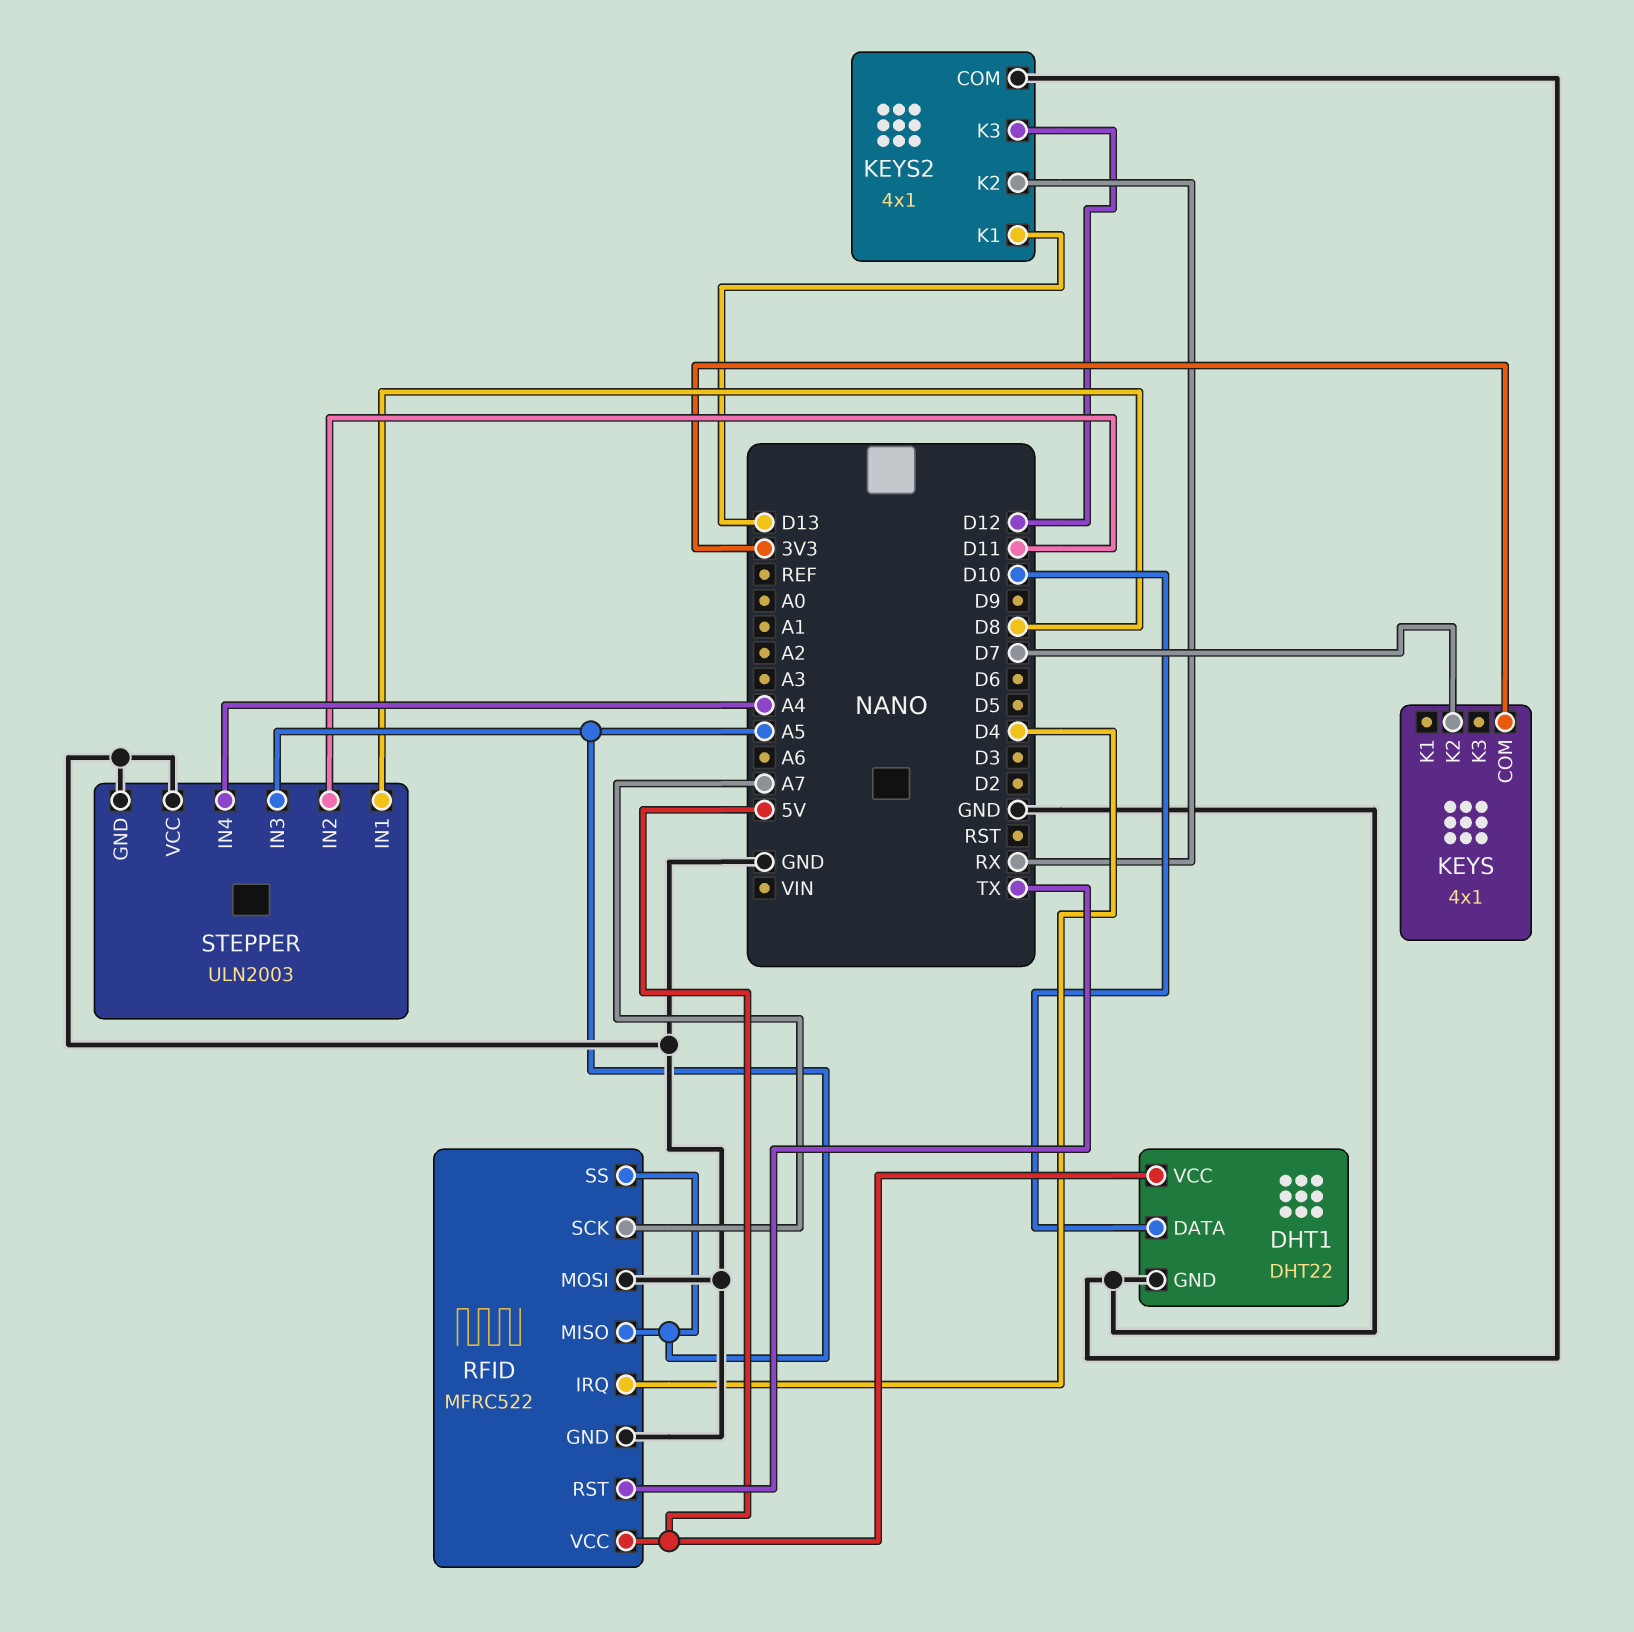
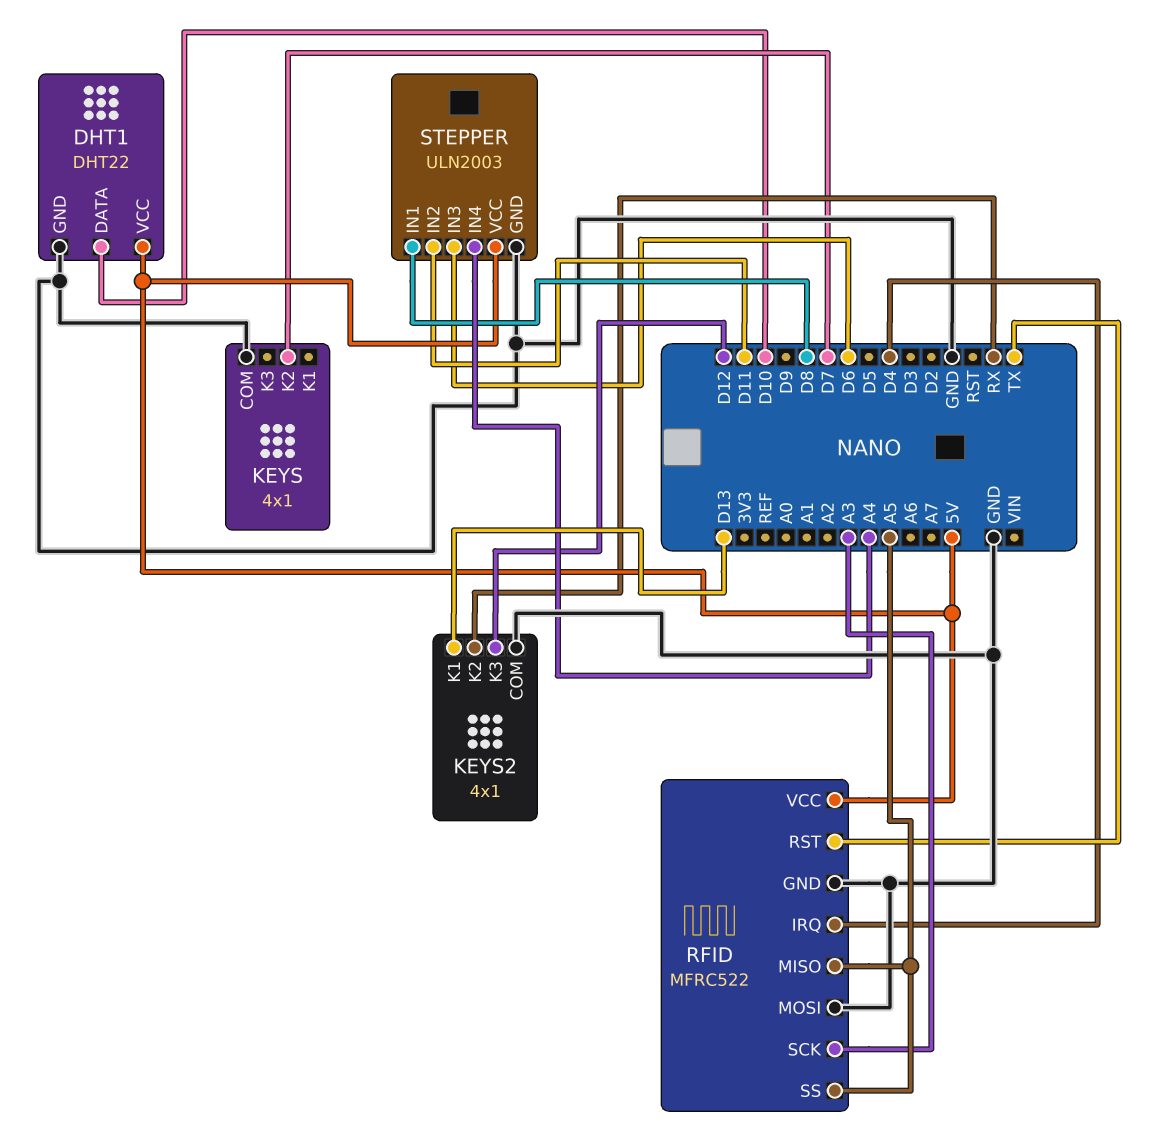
KEYS pin COM: 3V3 -> GND
RFID pin SCK: A7 -> A3
STEPPER pin IN3: A5 -> D6
STEPPER pin VCC: GND -> 5V

